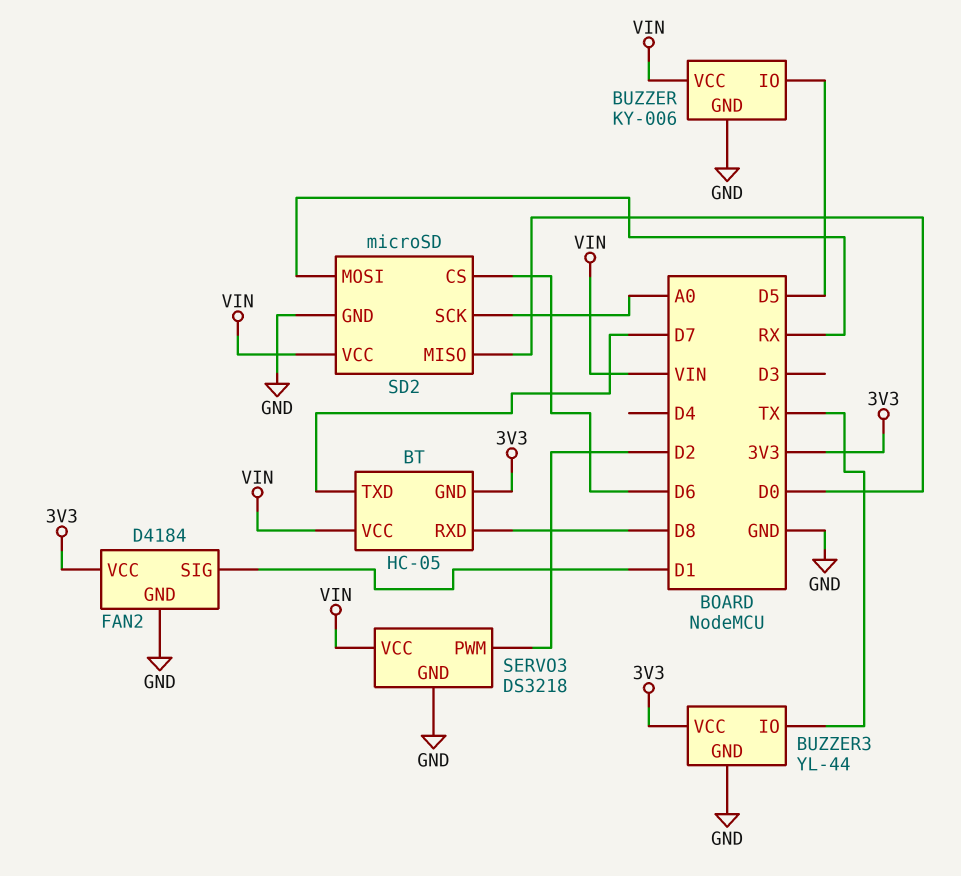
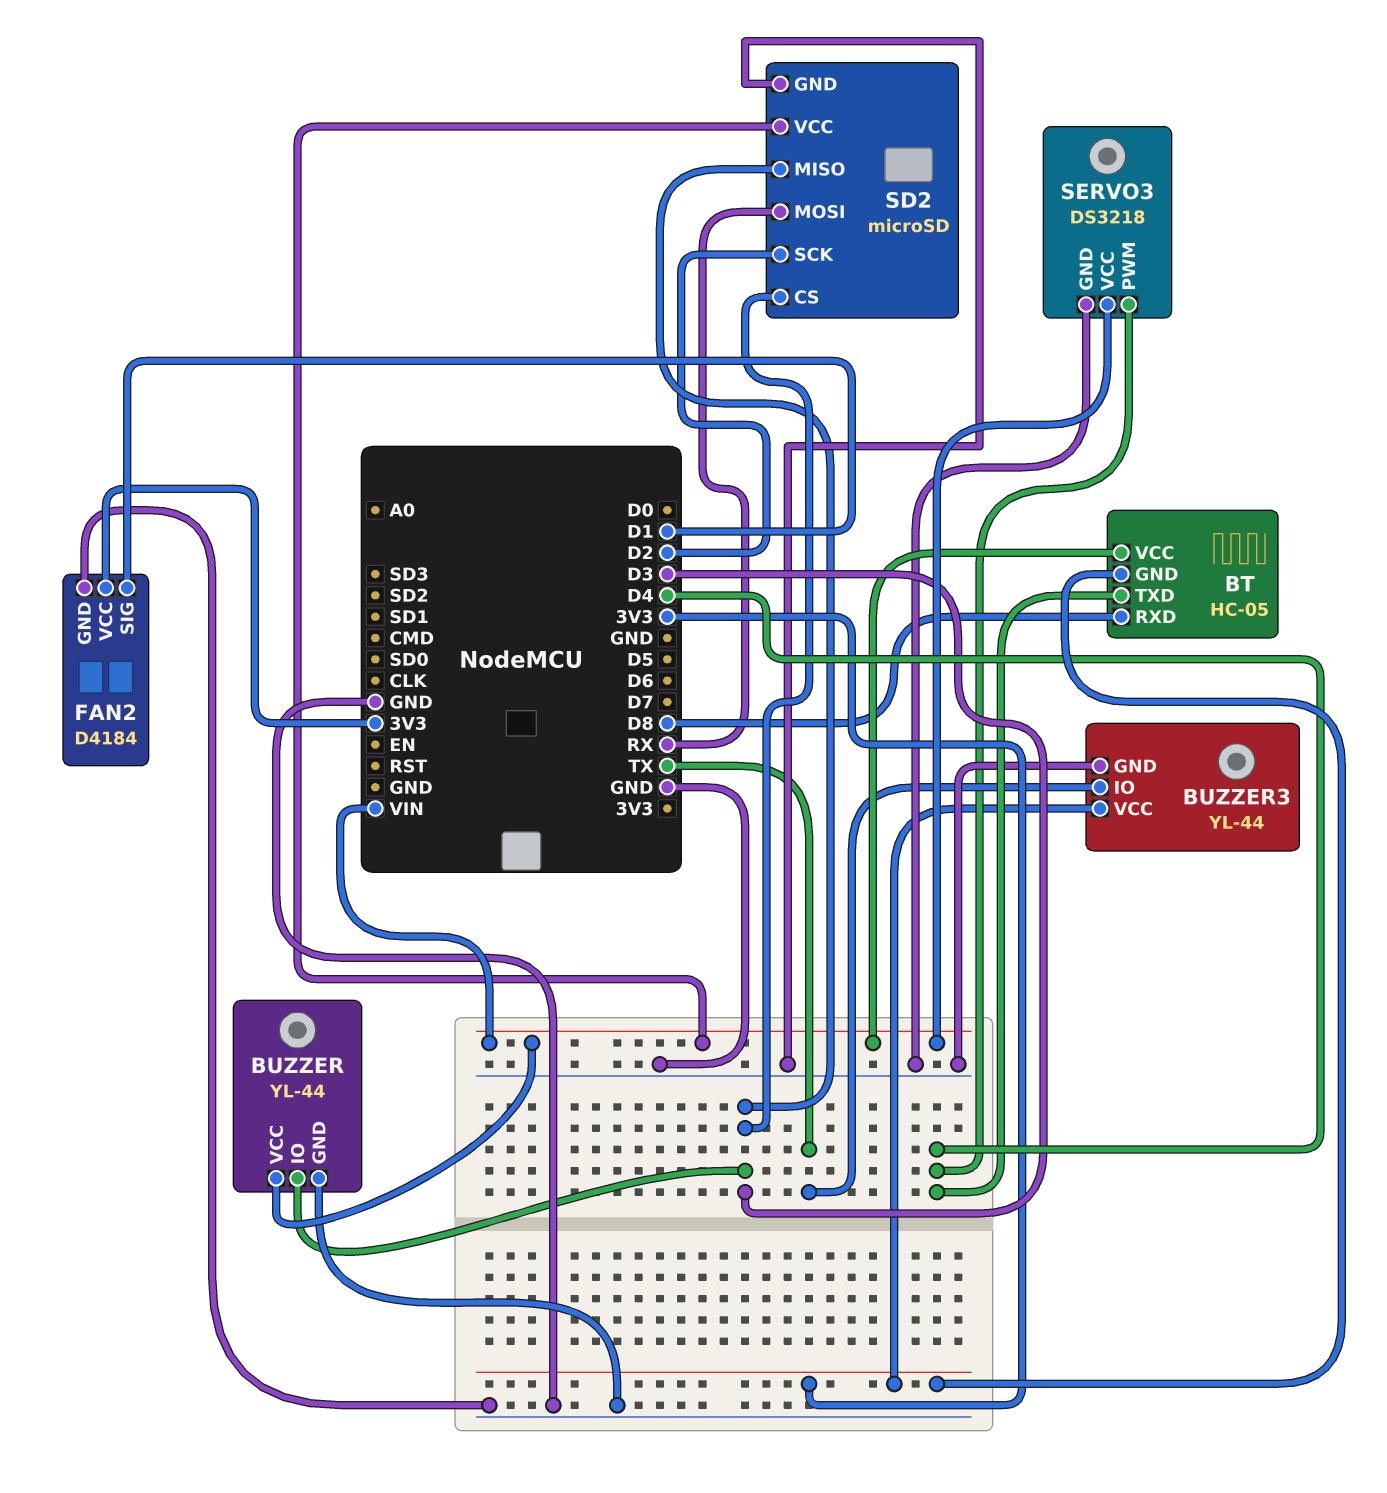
BT pin TXD: D7 -> D4
BUZZER: KY-006 -> YL-44
BUZZER pin IO: D5 -> D3
SD2 pin CS: D6 -> D3
SD2 pin MISO: D0 -> D3
SD2 pin SCK: A0 -> D2
SERVO3 pin PWM: D2 -> D4

